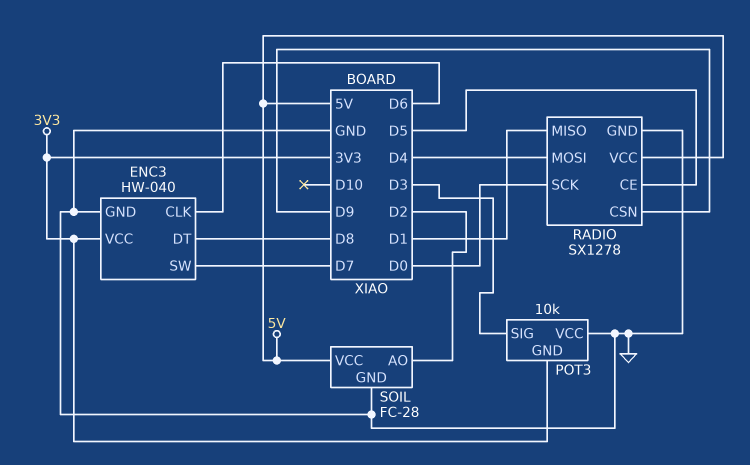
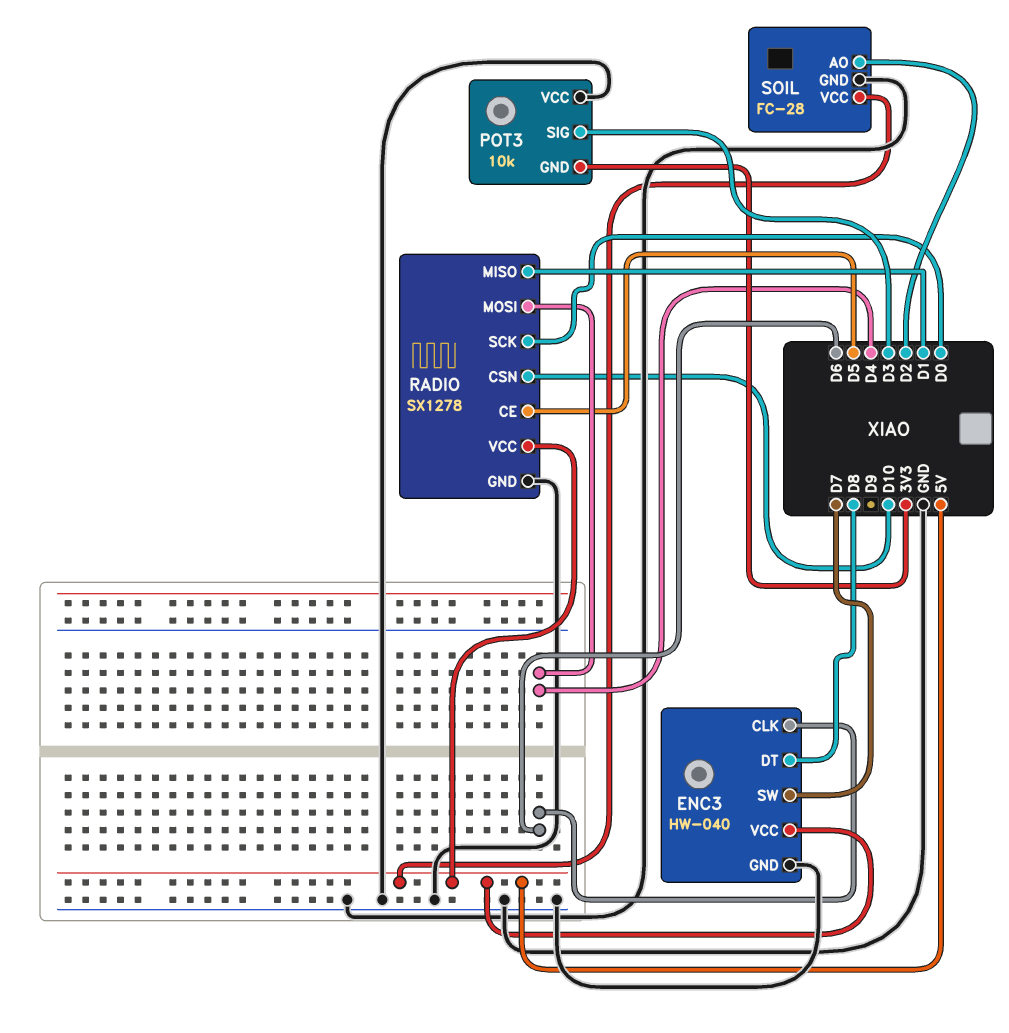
ENC3 pin VCC: 3V3 -> 5V
RADIO pin CSN: D9 -> D10

